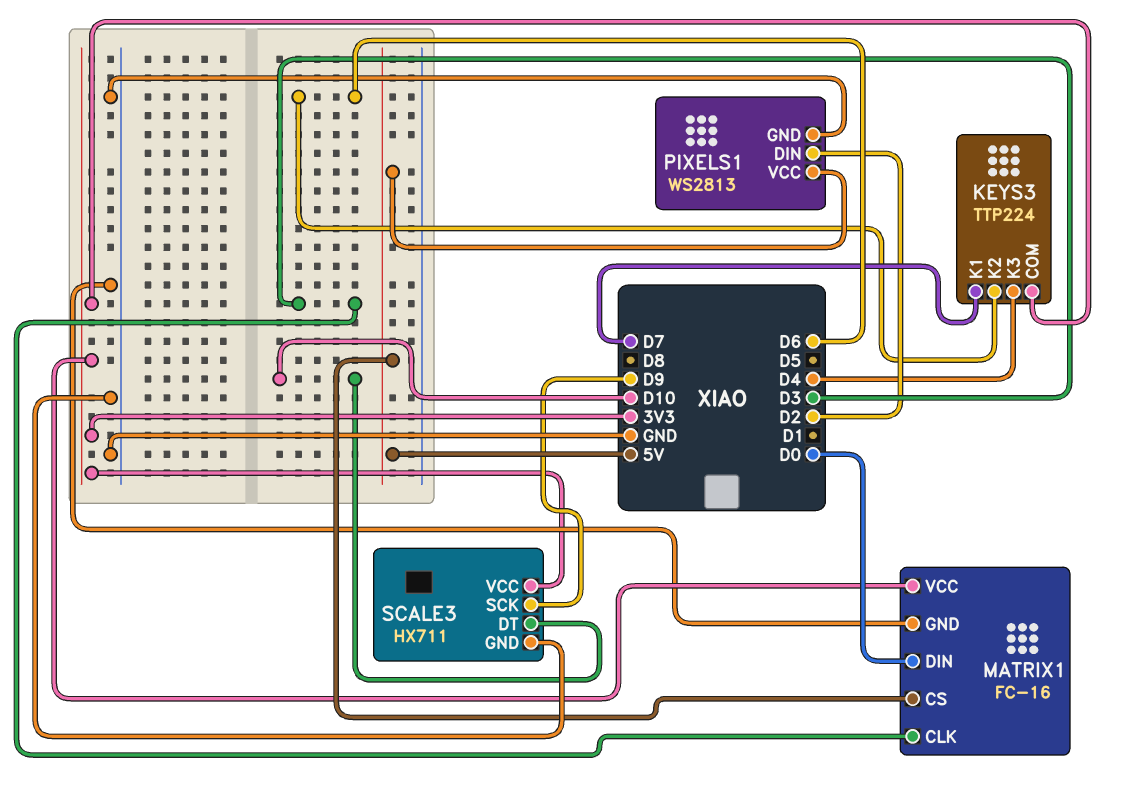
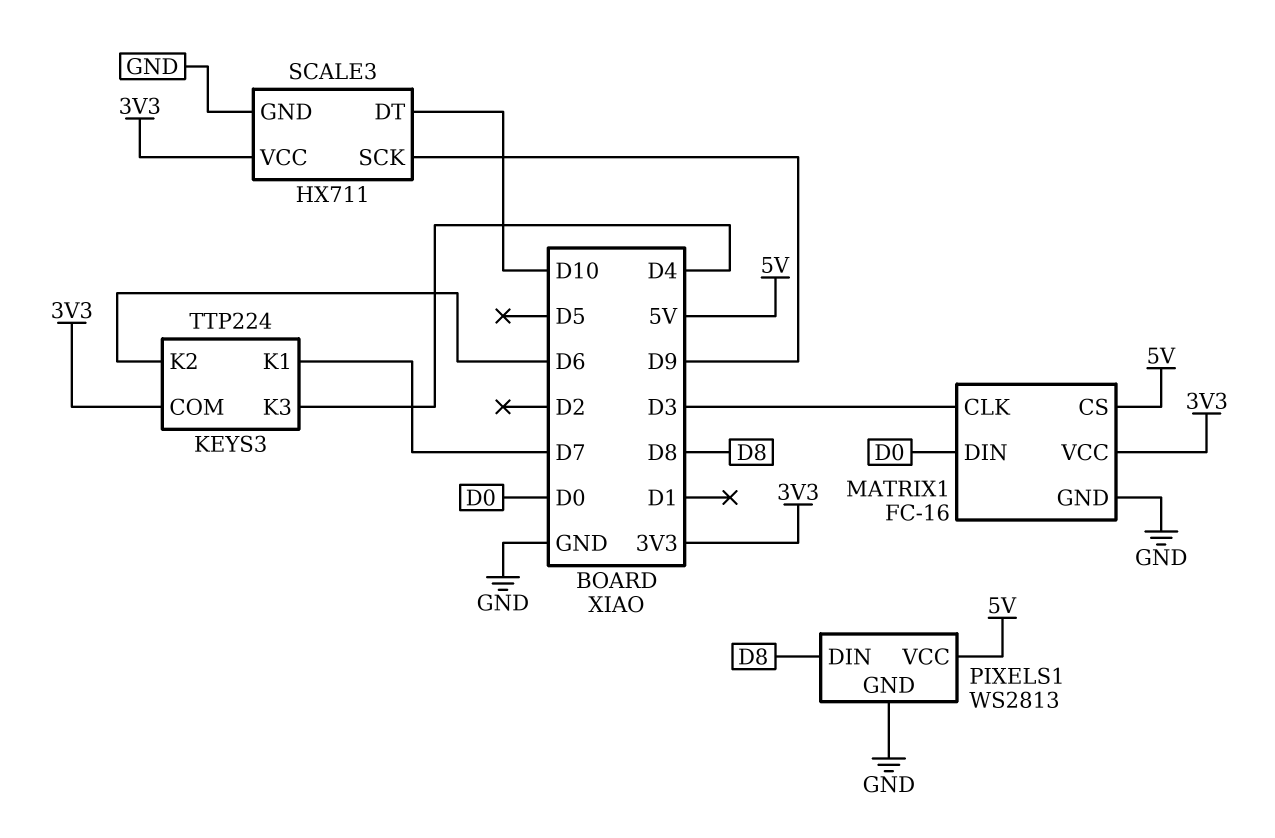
PIXELS1 pin DIN: D2 -> D8

